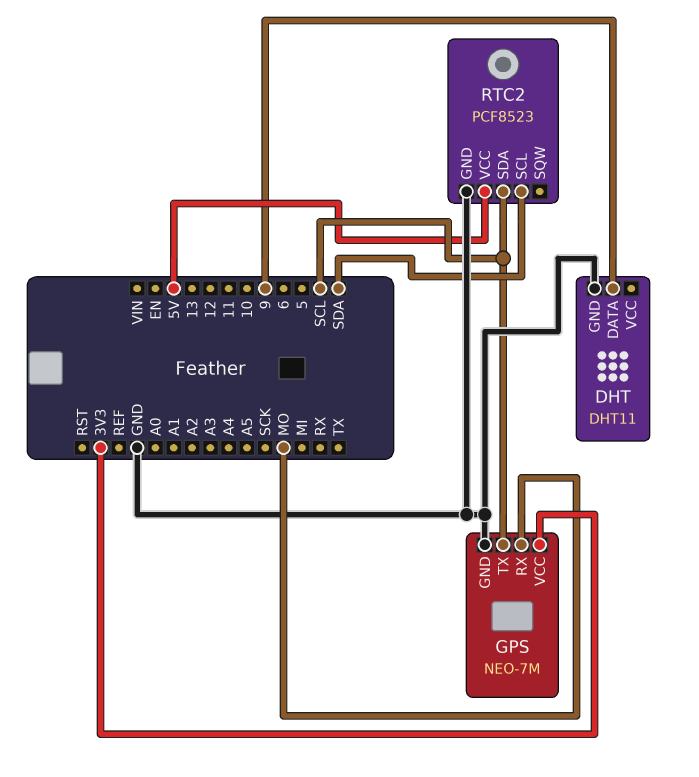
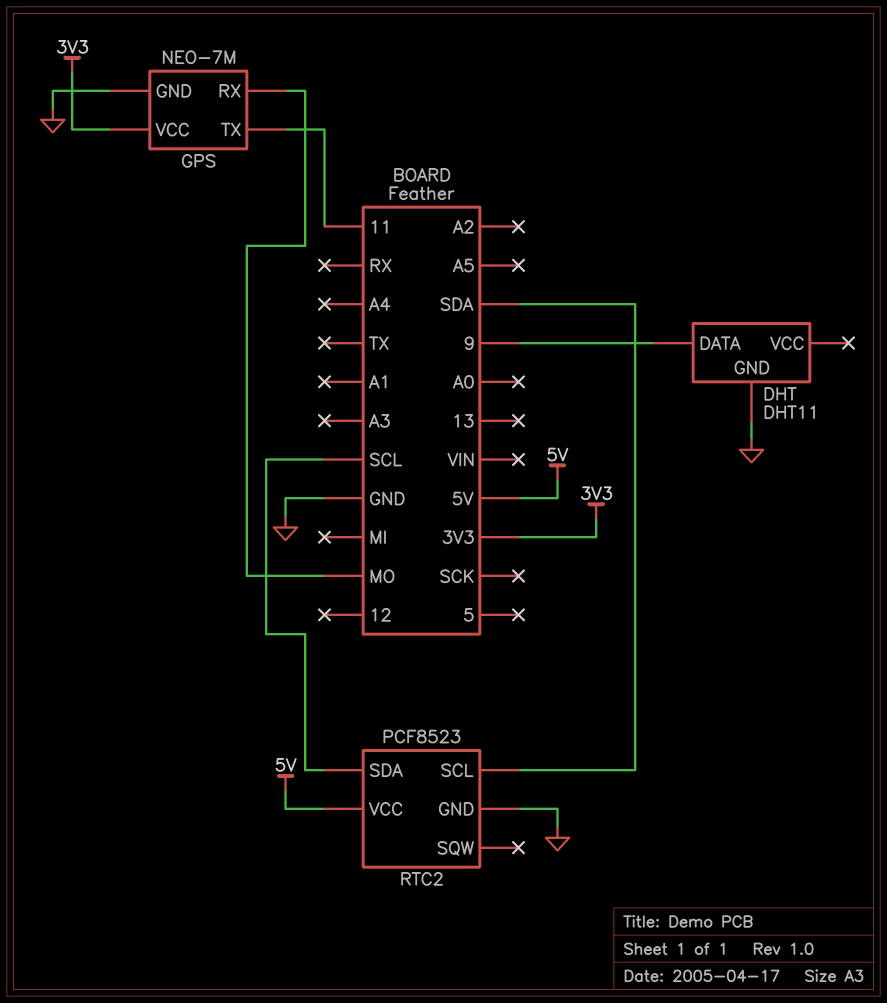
GPS pin TX: SCL -> 11

